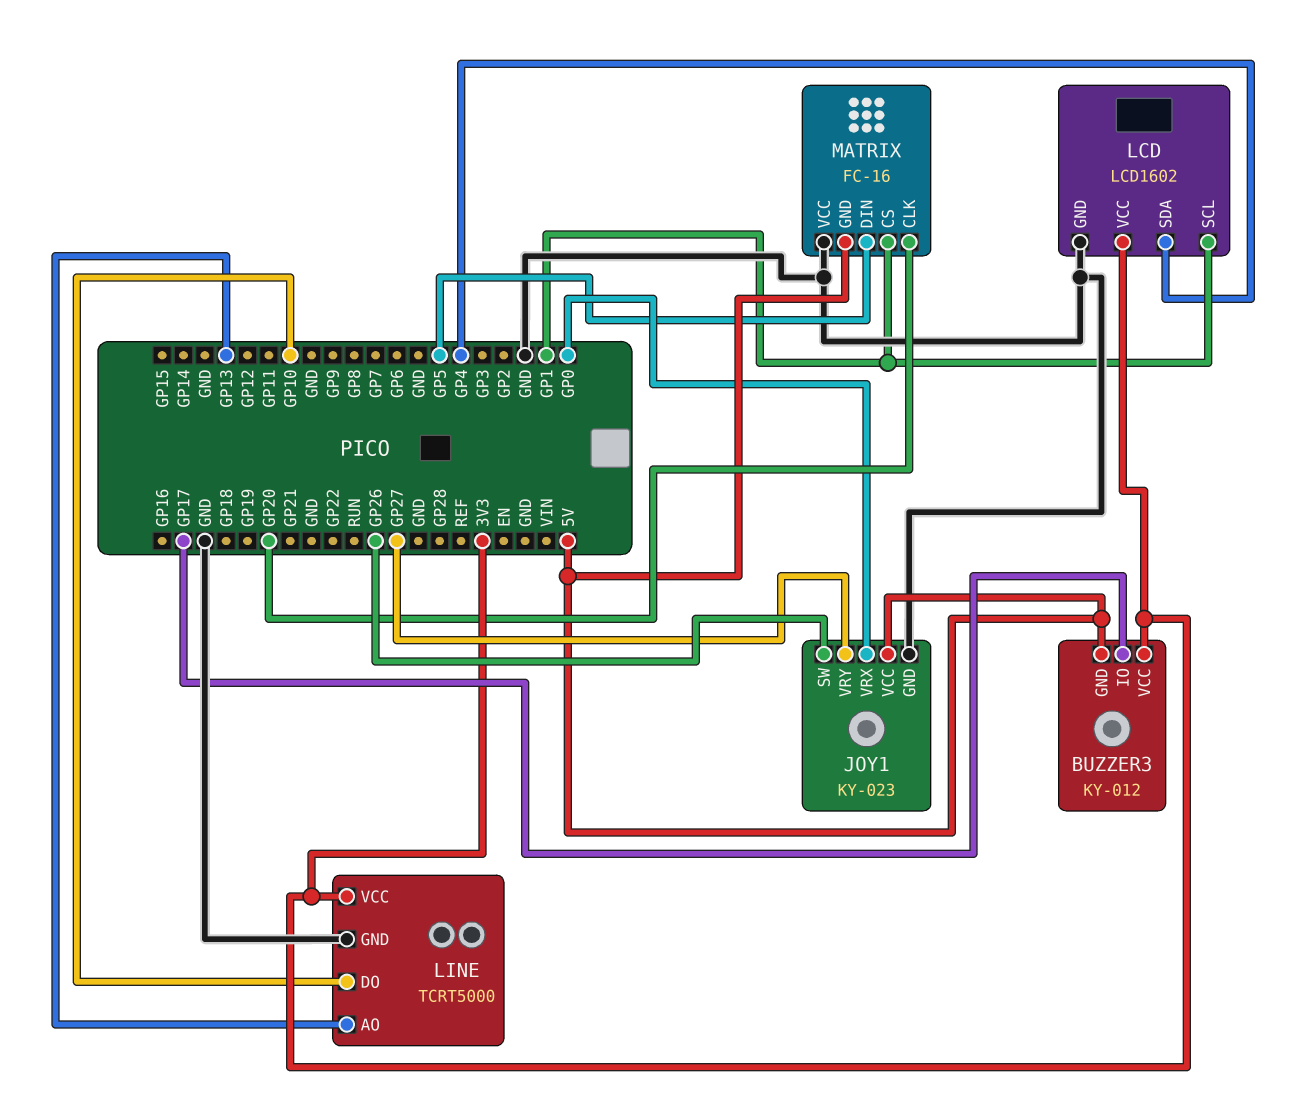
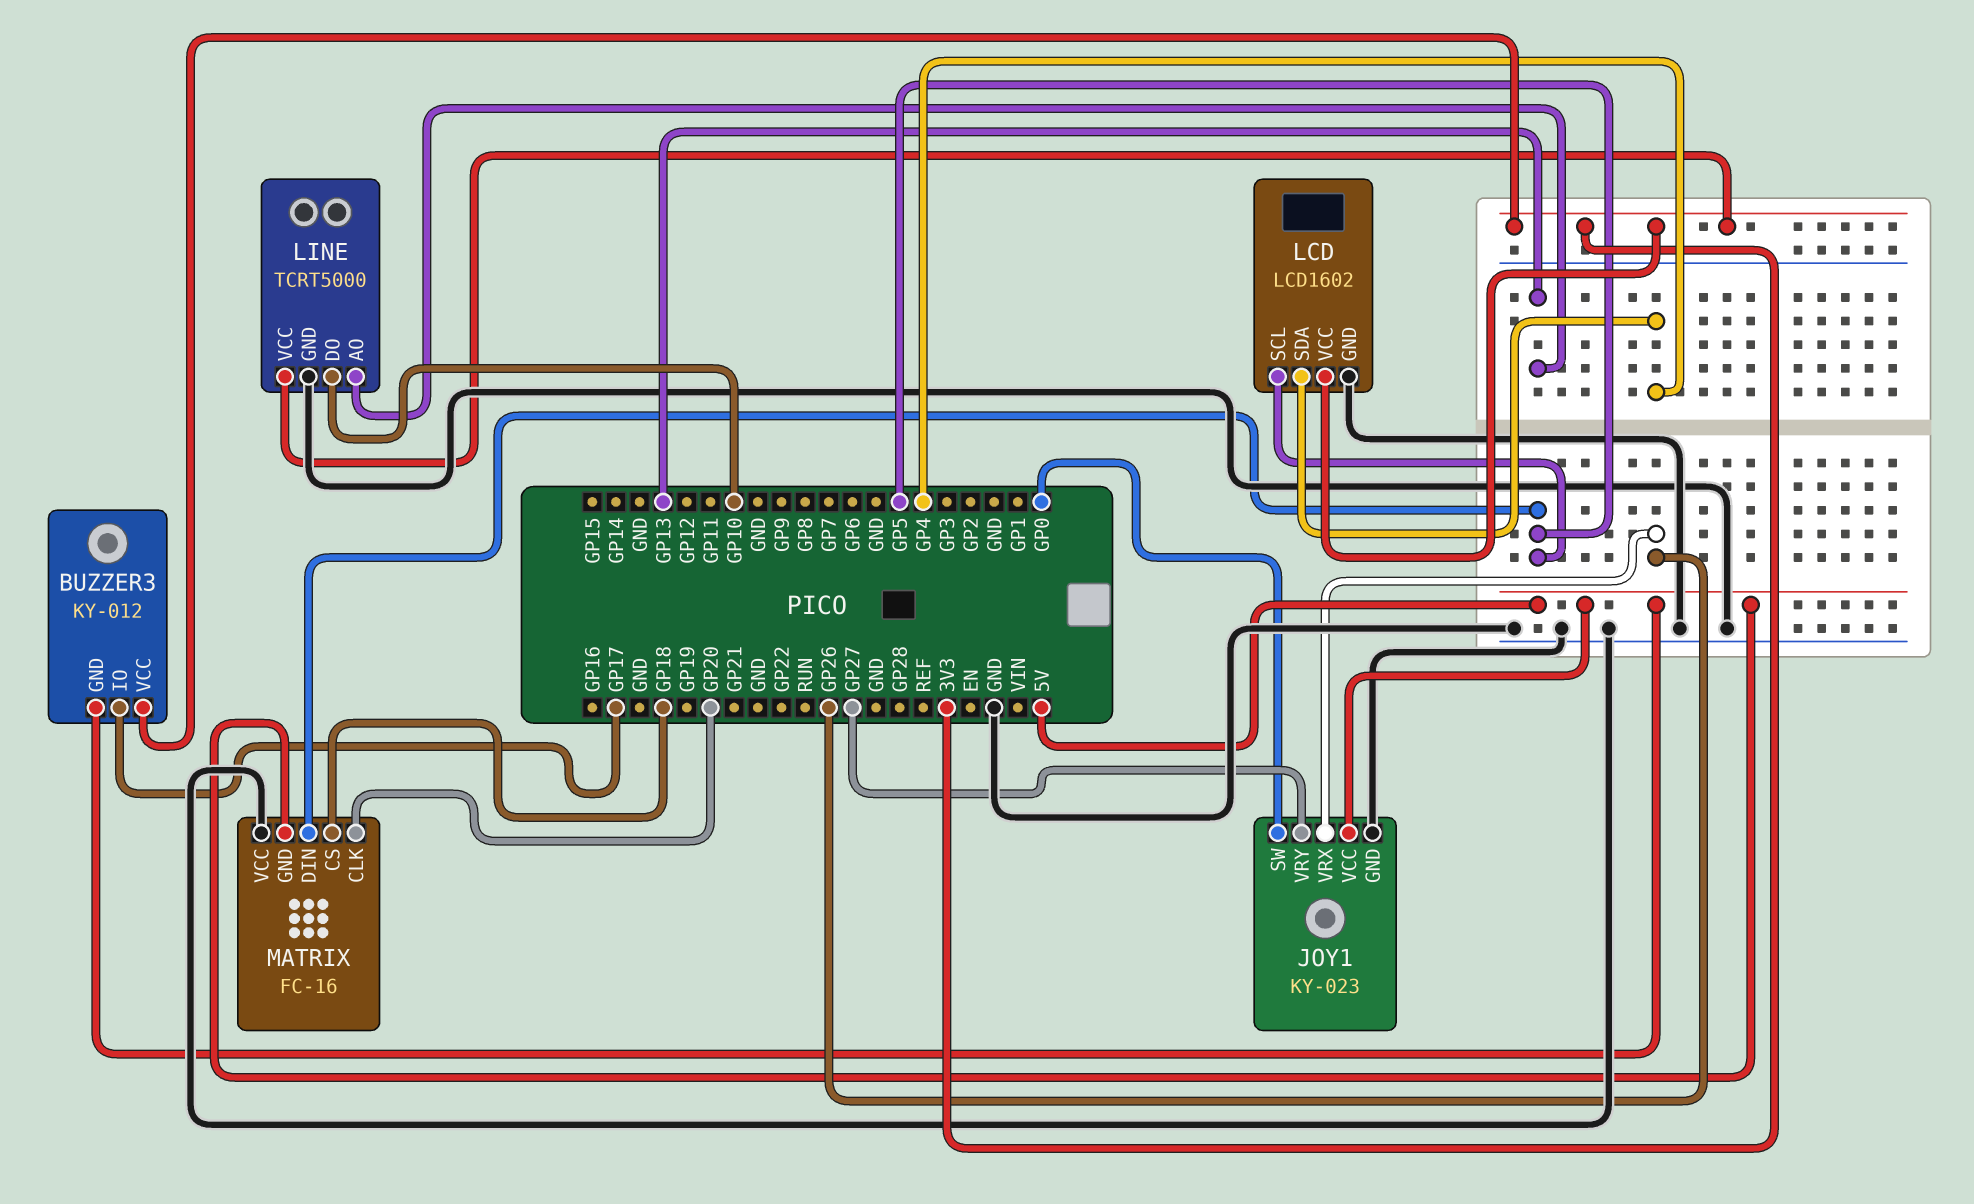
JOY1 pin SW: GP26 -> GP0
JOY1 pin VRX: GP0 -> GP26
LCD pin SCL: GP1 -> GP5
MATRIX pin CS: GP1 -> GP18

